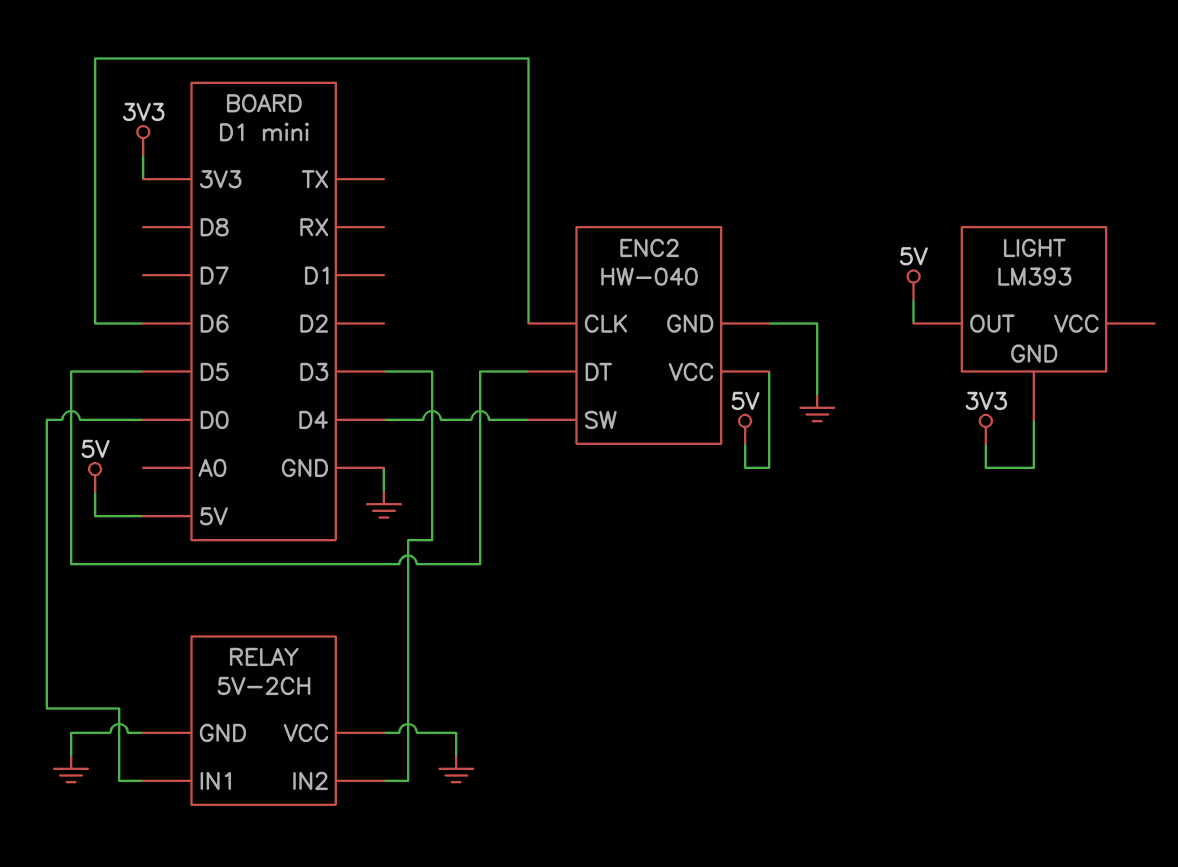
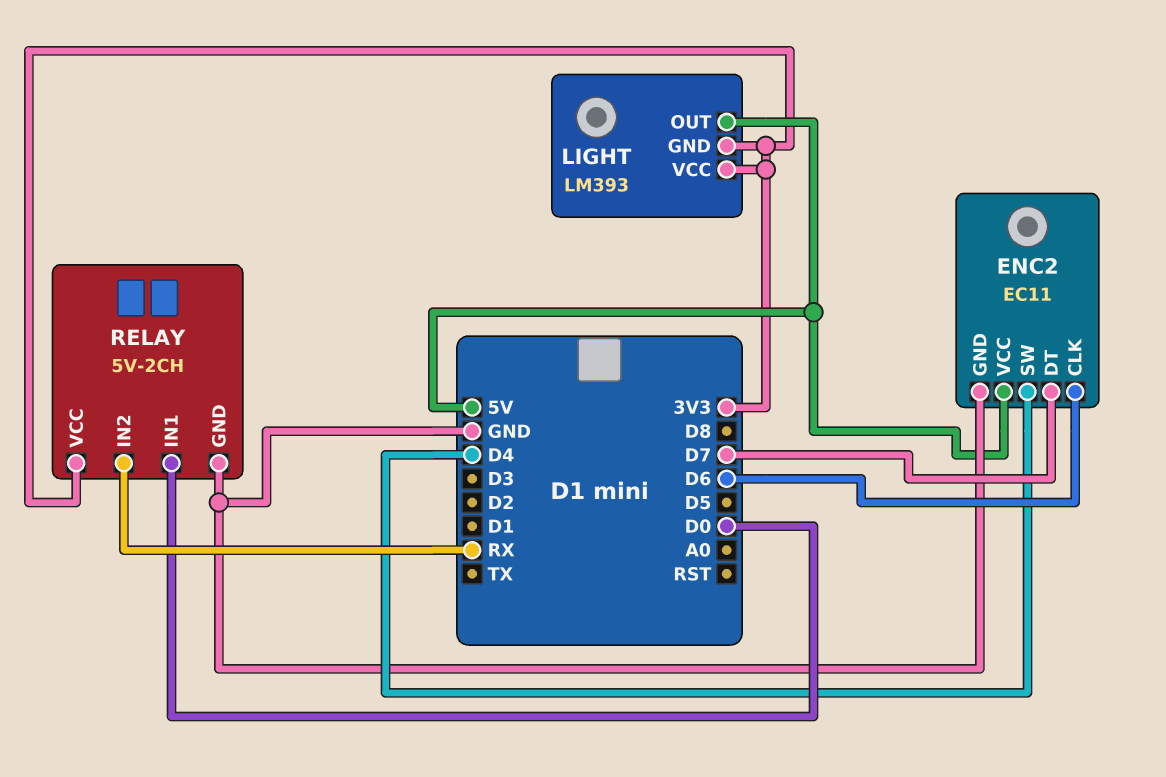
ENC2: HW-040 -> EC11
ENC2 pin DT: D5 -> D7
LIGHT pin VCC: none -> 3V3
RELAY pin IN2: D3 -> RX
RELAY pin VCC: GND -> 3V3

